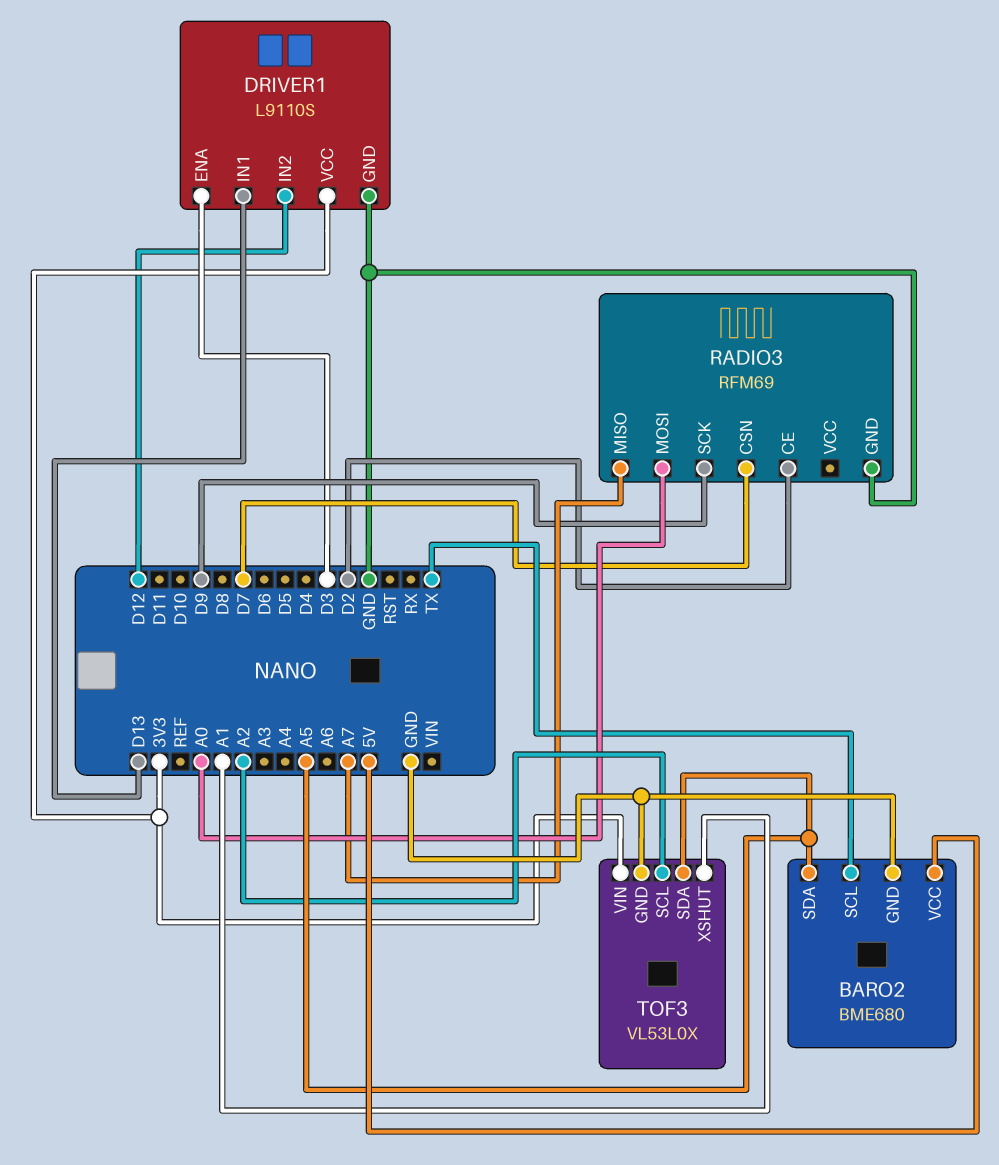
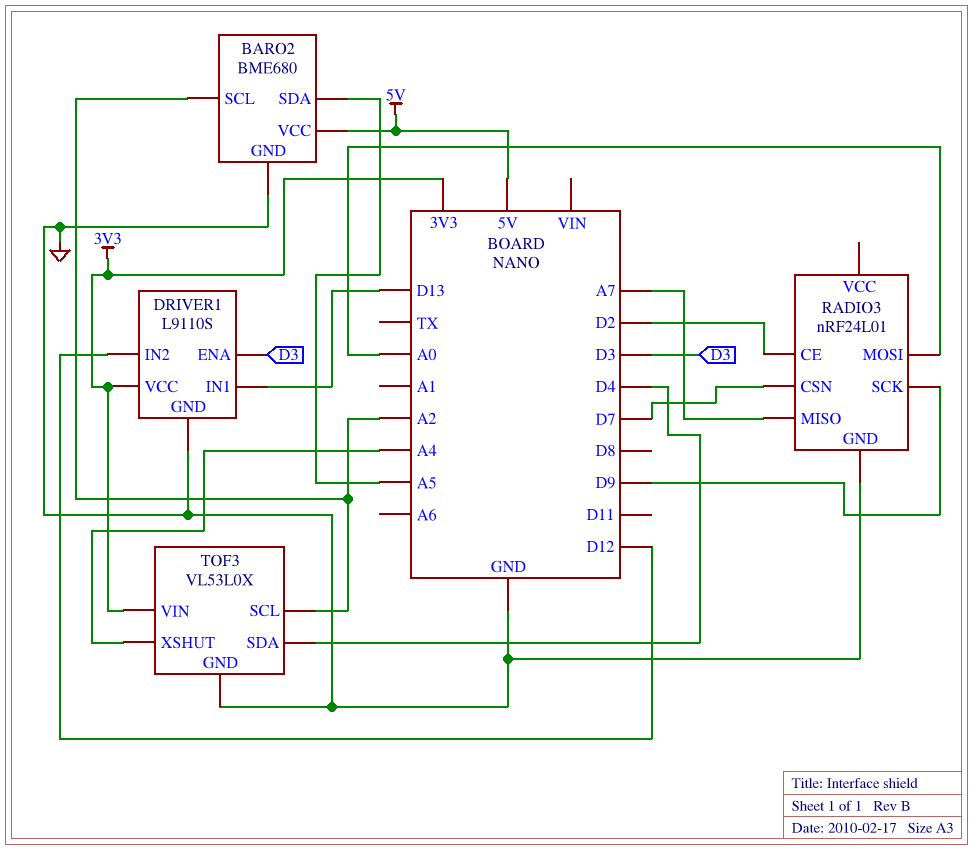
BARO2 pin SCL: TX -> A2
RADIO3: RFM69 -> nRF24L01
TOF3 pin SDA: A5 -> D4
TOF3 pin XSHUT: A1 -> A4

